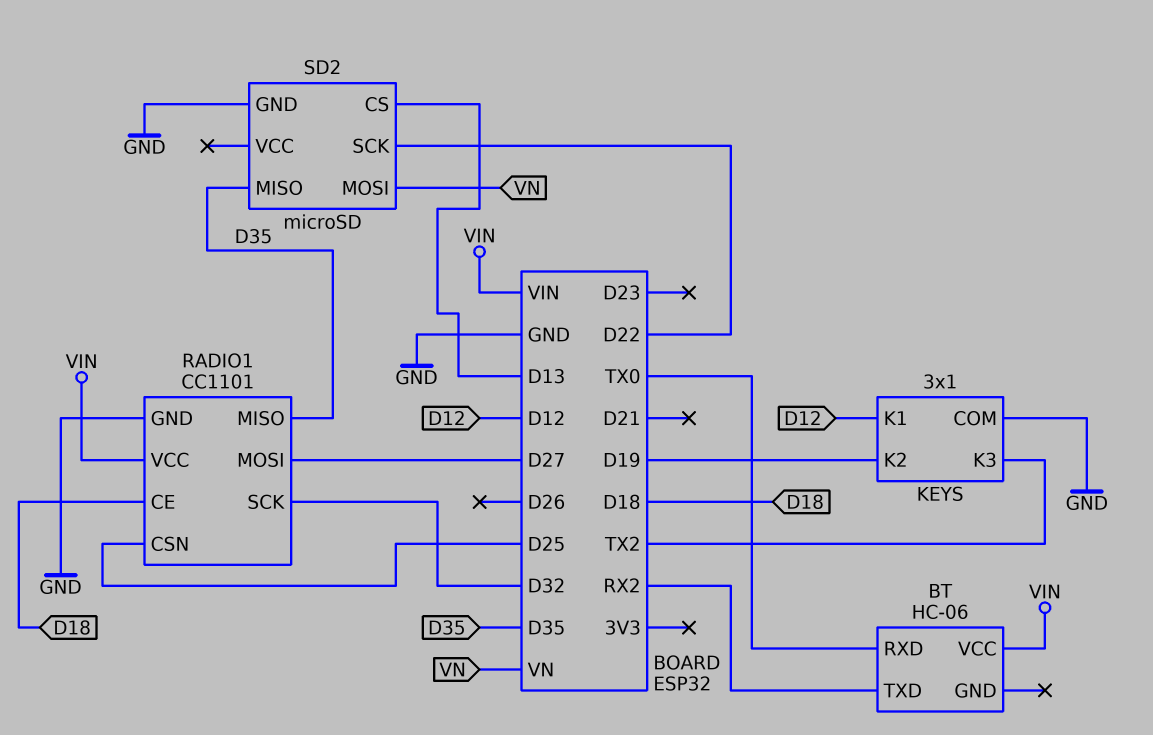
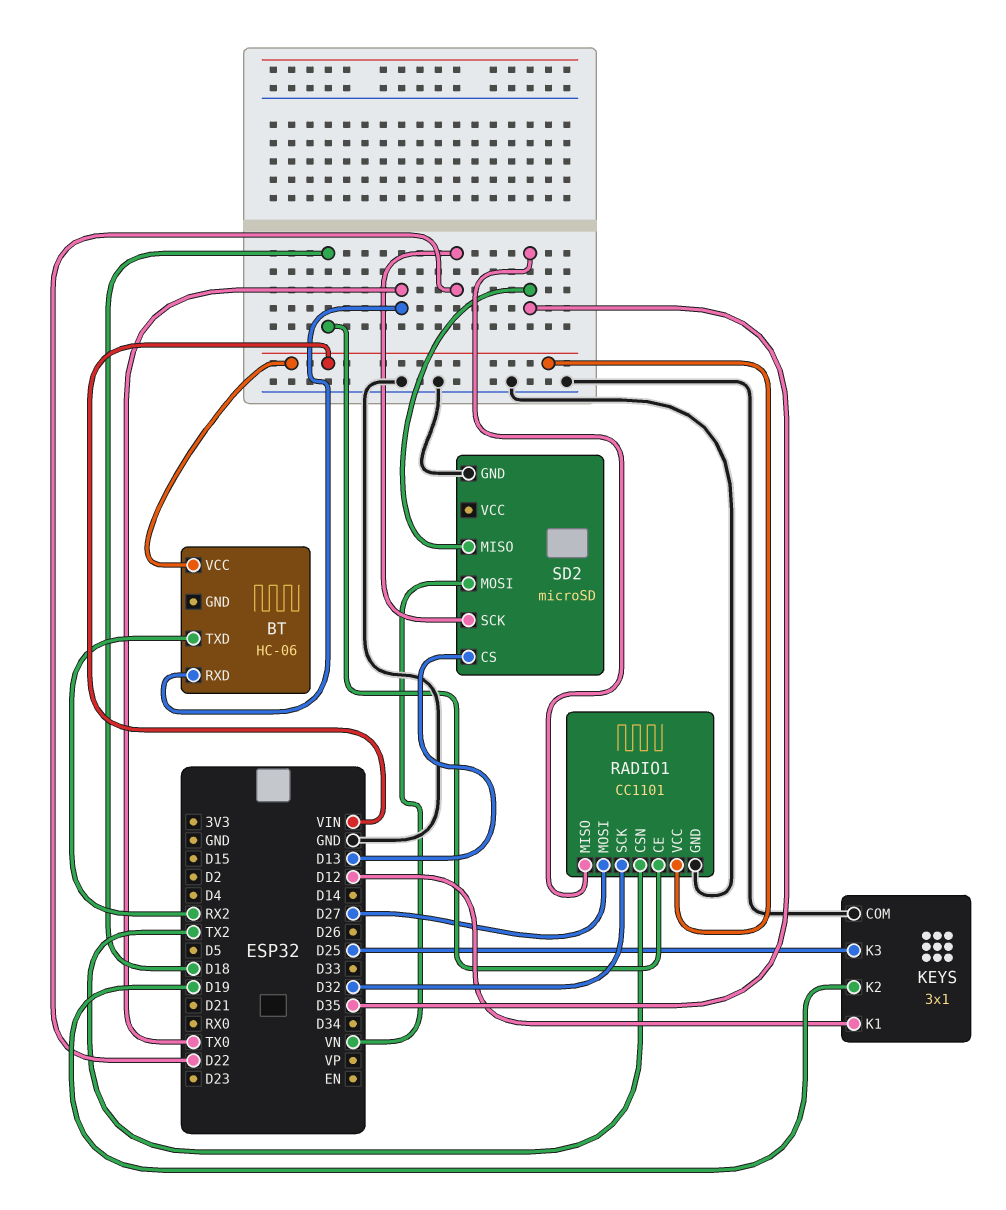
KEYS pin K3: TX2 -> D25
RADIO1 pin CSN: D25 -> TX2

